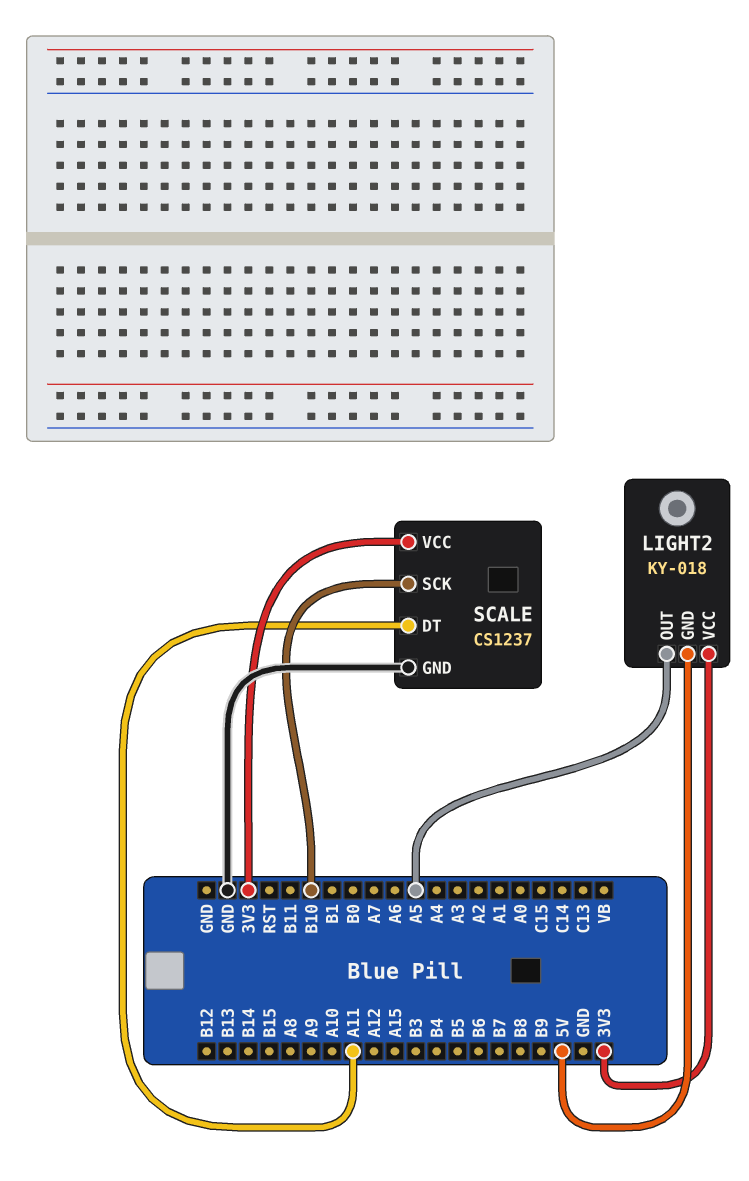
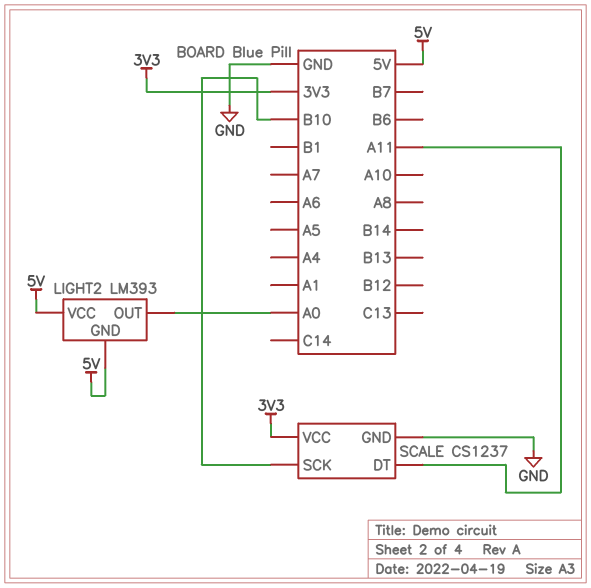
LIGHT2: KY-018 -> LM393
LIGHT2 pin OUT: A5 -> A0
LIGHT2 pin VCC: 3V3 -> 5V

